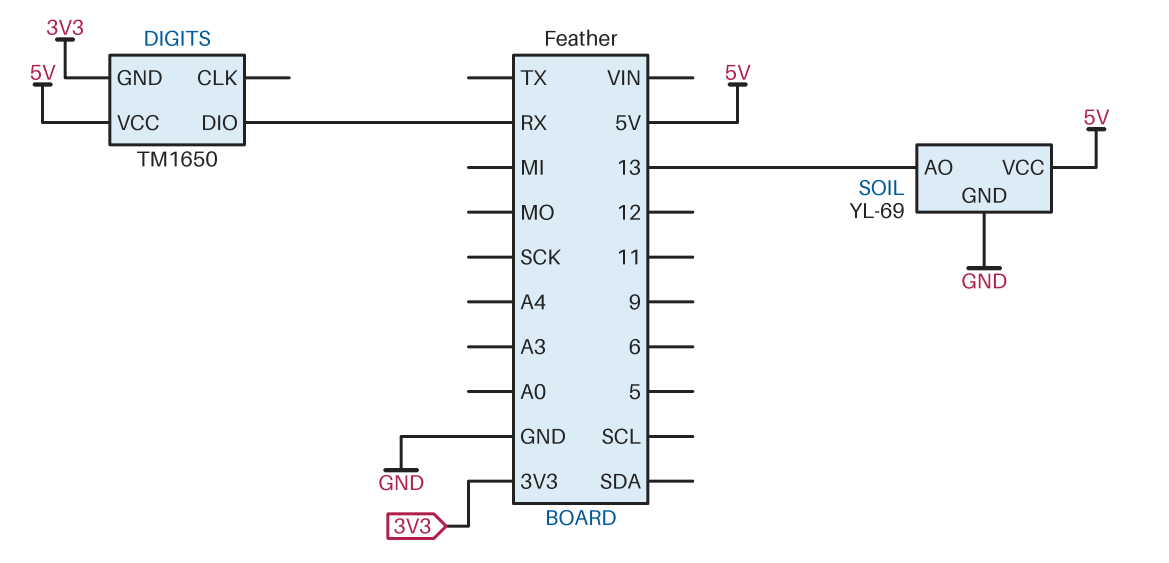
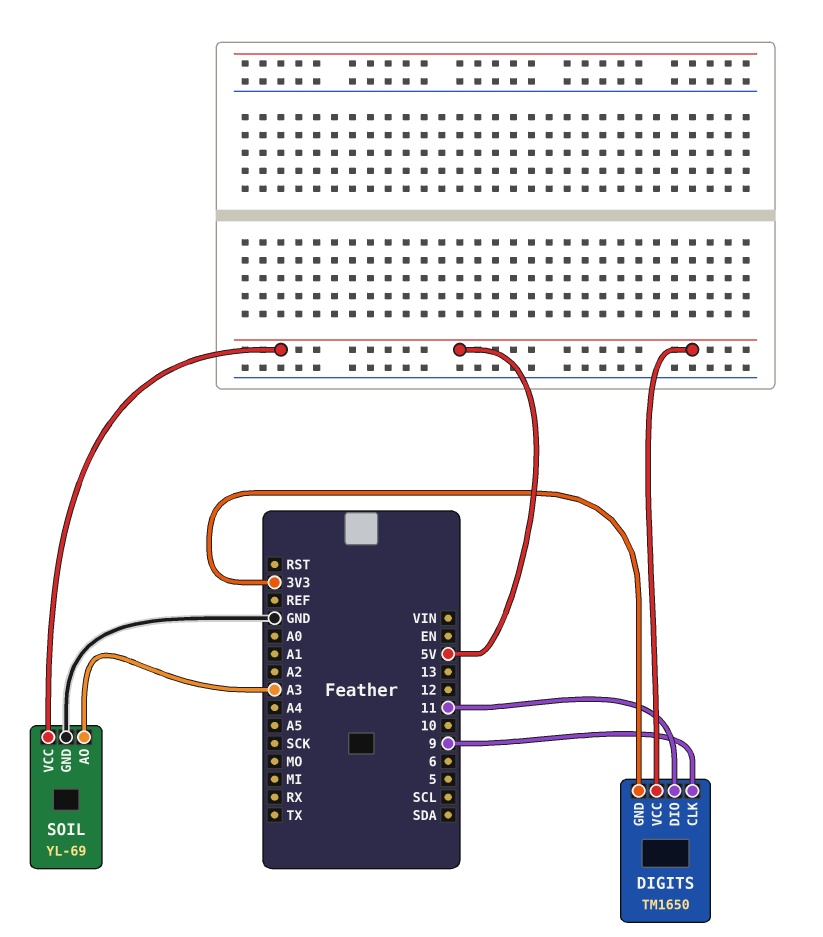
DIGITS pin CLK: none -> 9
DIGITS pin DIO: RX -> 11
SOIL pin AO: 13 -> A3

